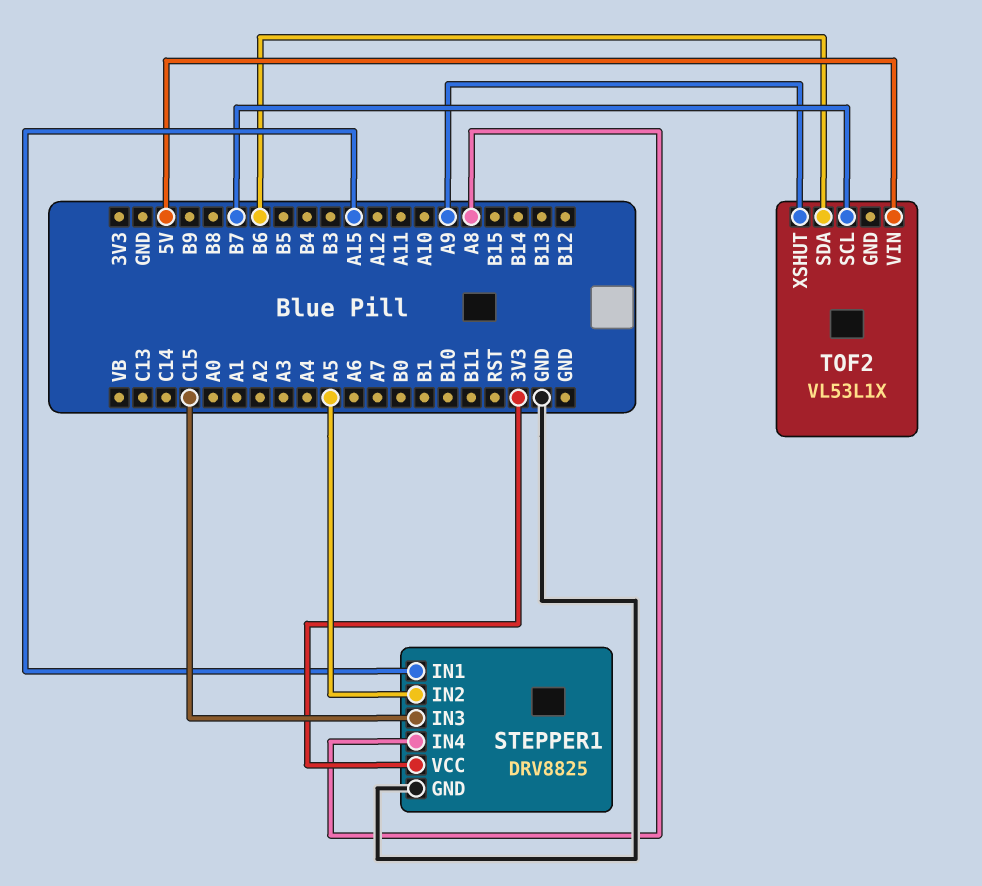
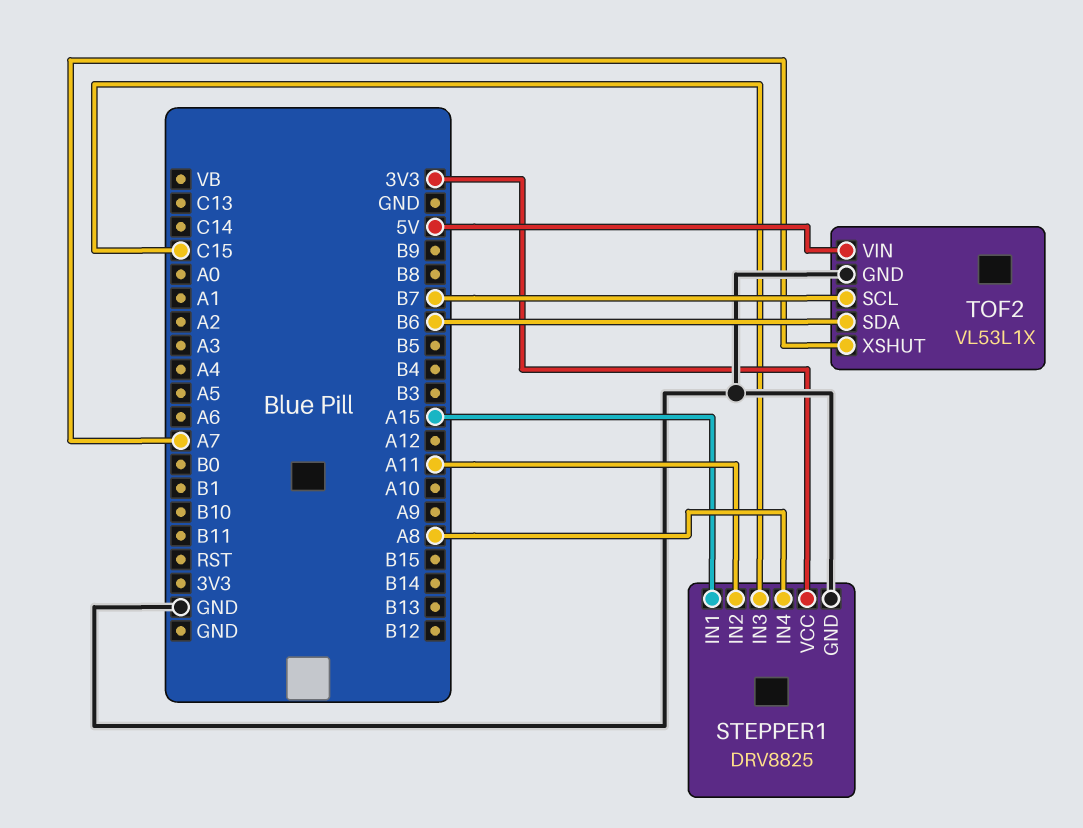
STEPPER1 pin IN2: A5 -> A11
TOF2 pin GND: none -> GND
TOF2 pin XSHUT: A9 -> A7

